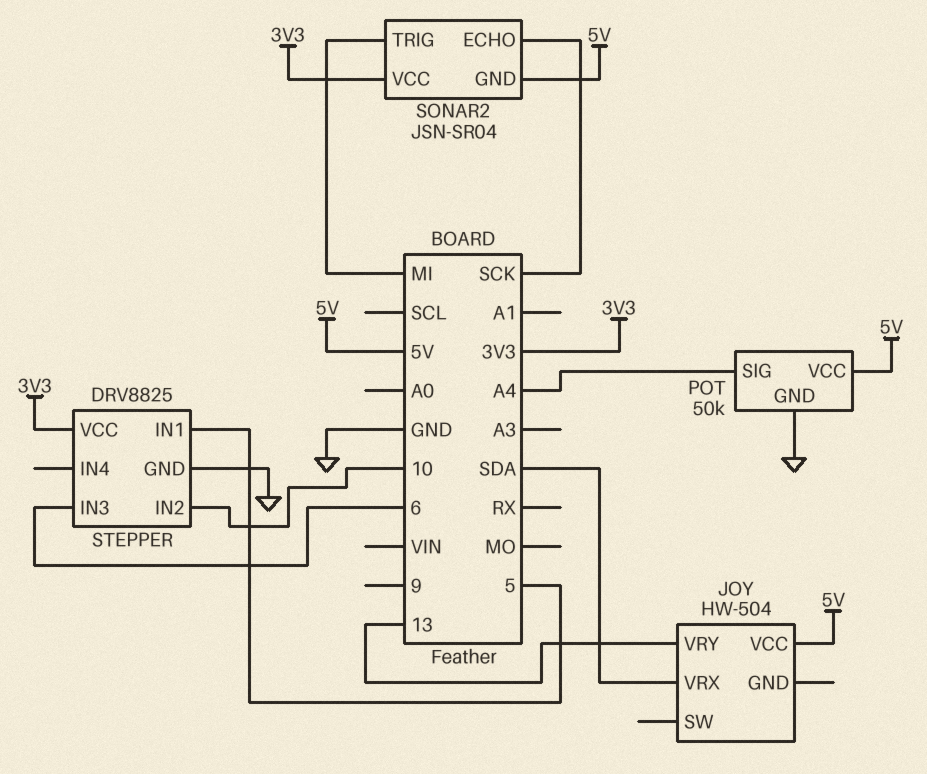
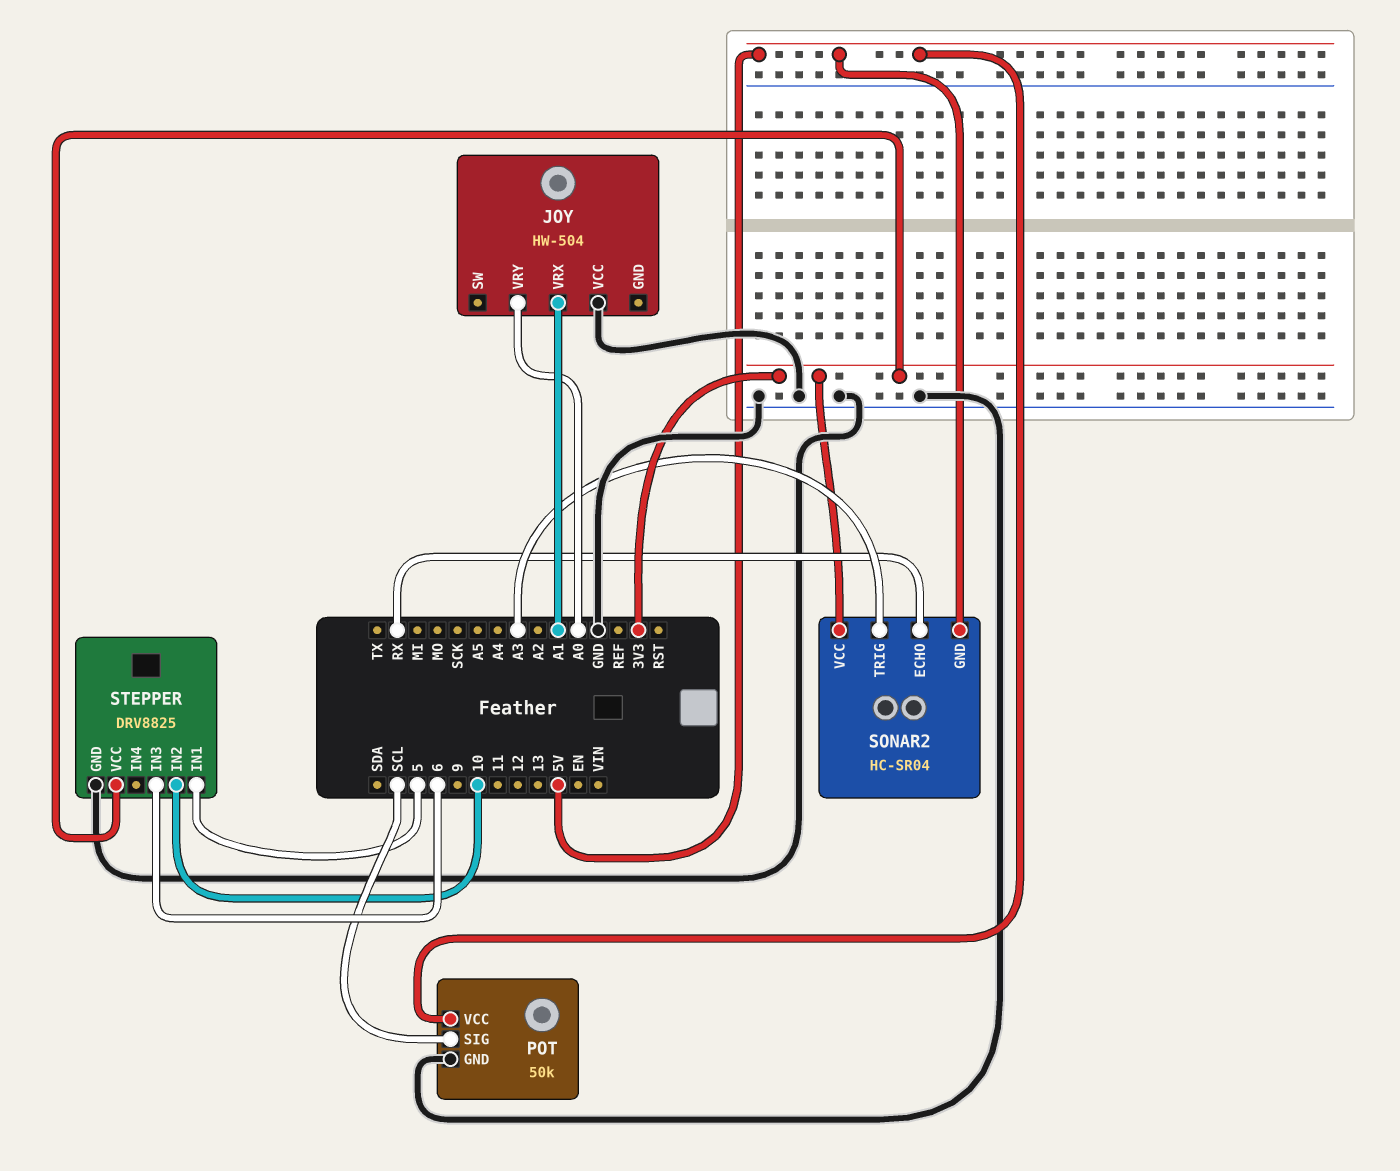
JOY pin VCC: 5V -> GND
JOY pin VRX: SDA -> A1
JOY pin VRY: 13 -> A0
POT pin SIG: A4 -> SCL
SONAR2: JSN-SR04 -> HC-SR04
SONAR2 pin ECHO: SCK -> RX
SONAR2 pin TRIG: MI -> A3

